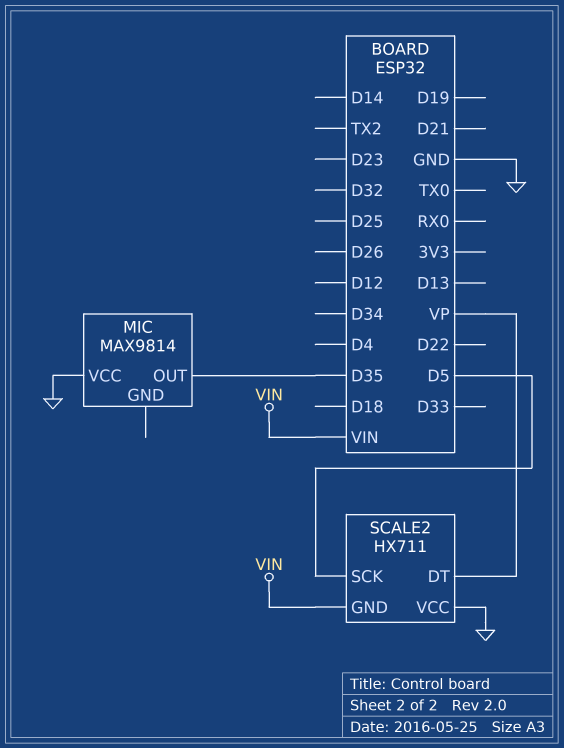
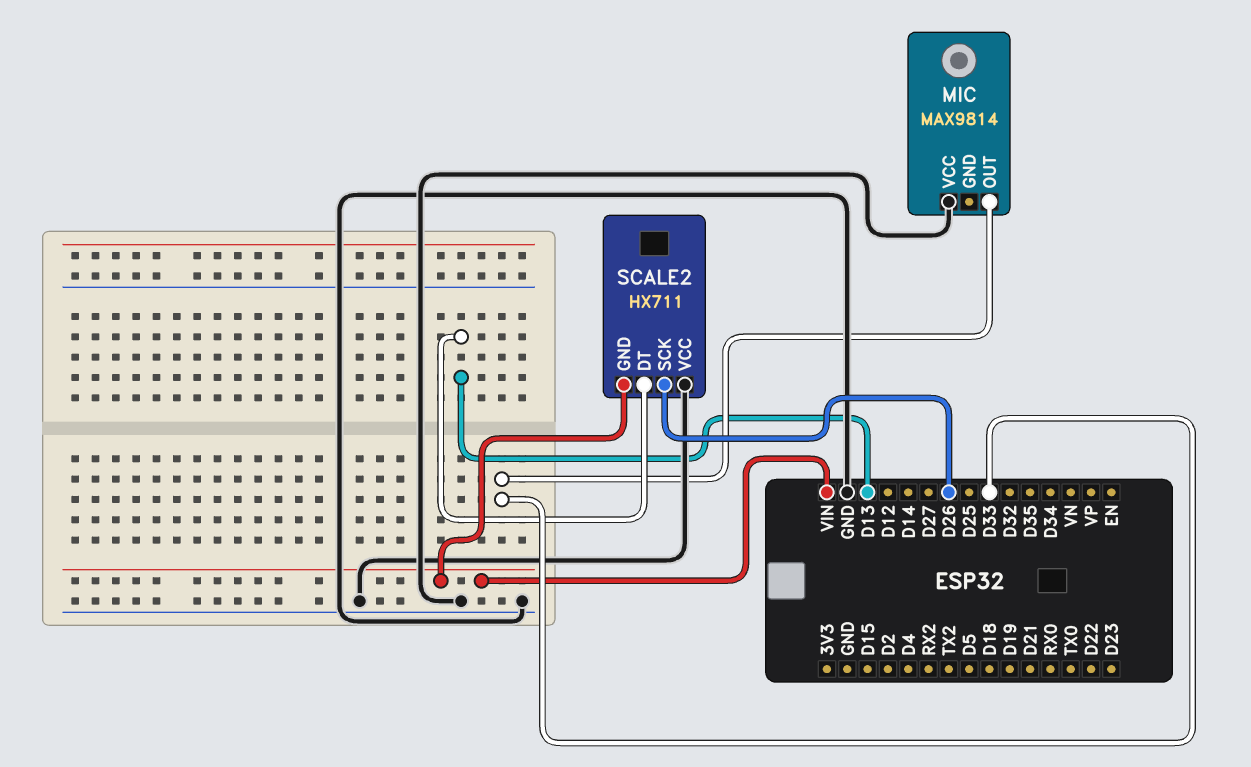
MIC pin OUT: D35 -> D33
SCALE2 pin DT: VP -> D13
SCALE2 pin SCK: D5 -> D26

